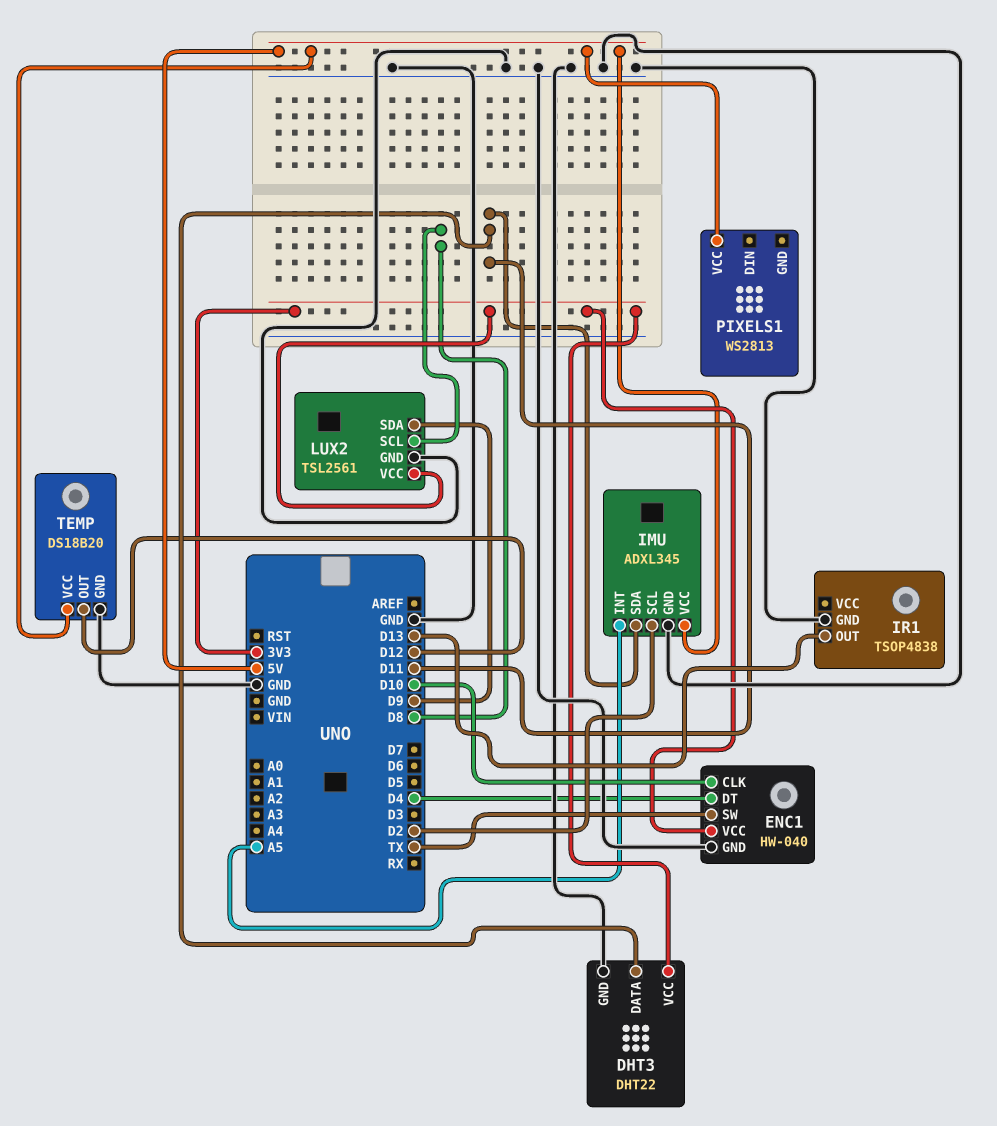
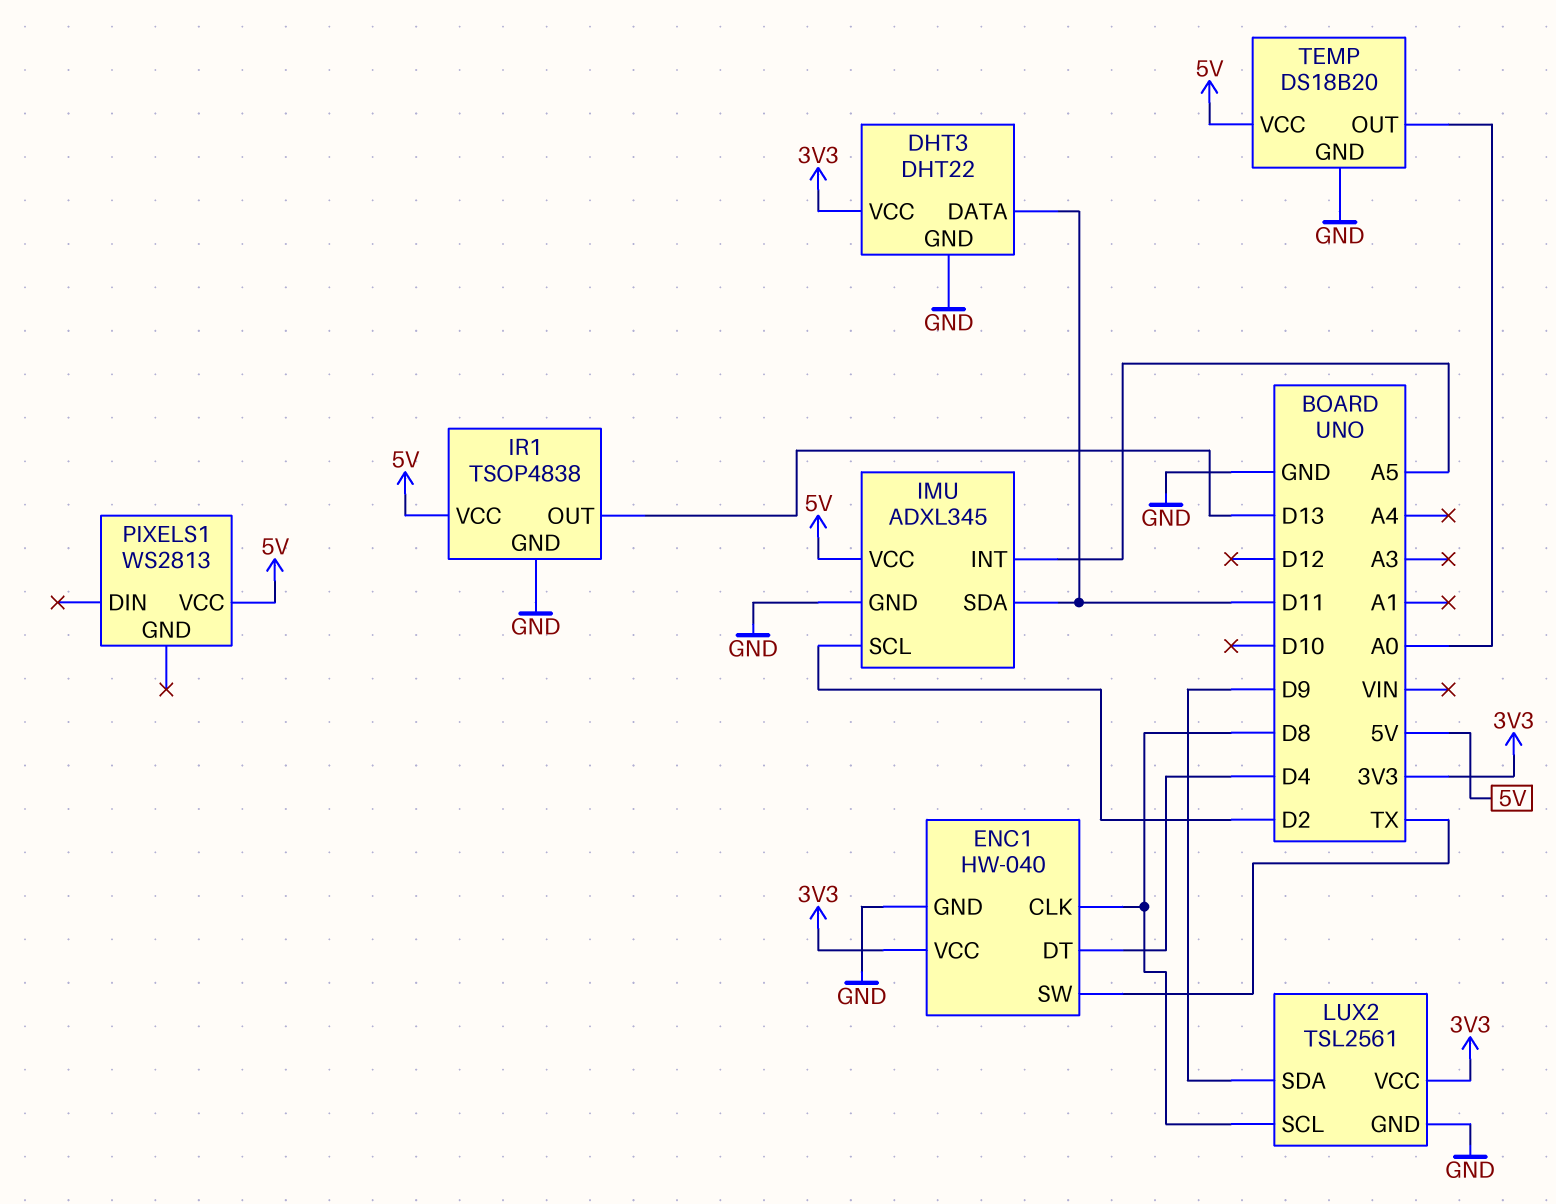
ENC1 pin CLK: D10 -> D8
IR1 pin VCC: none -> 5V
TEMP pin OUT: D12 -> A0

